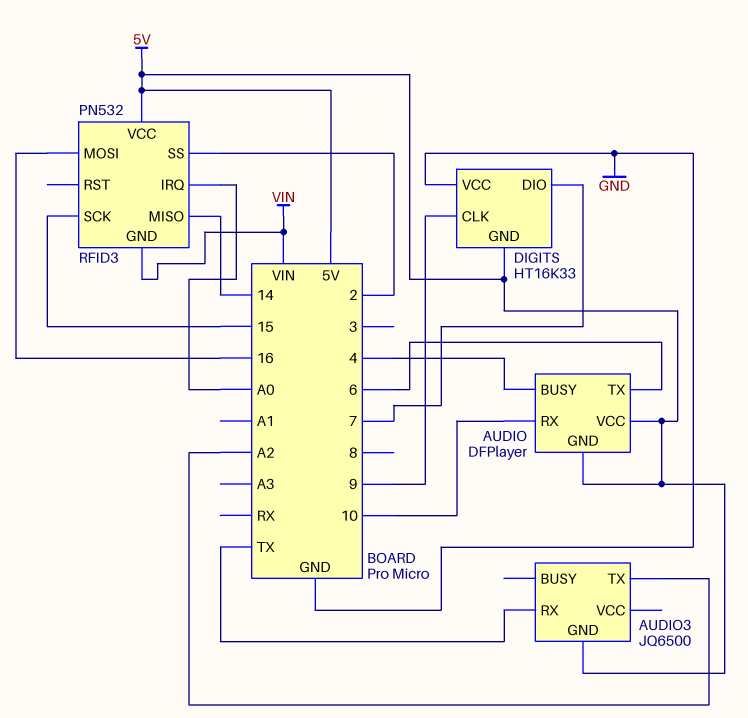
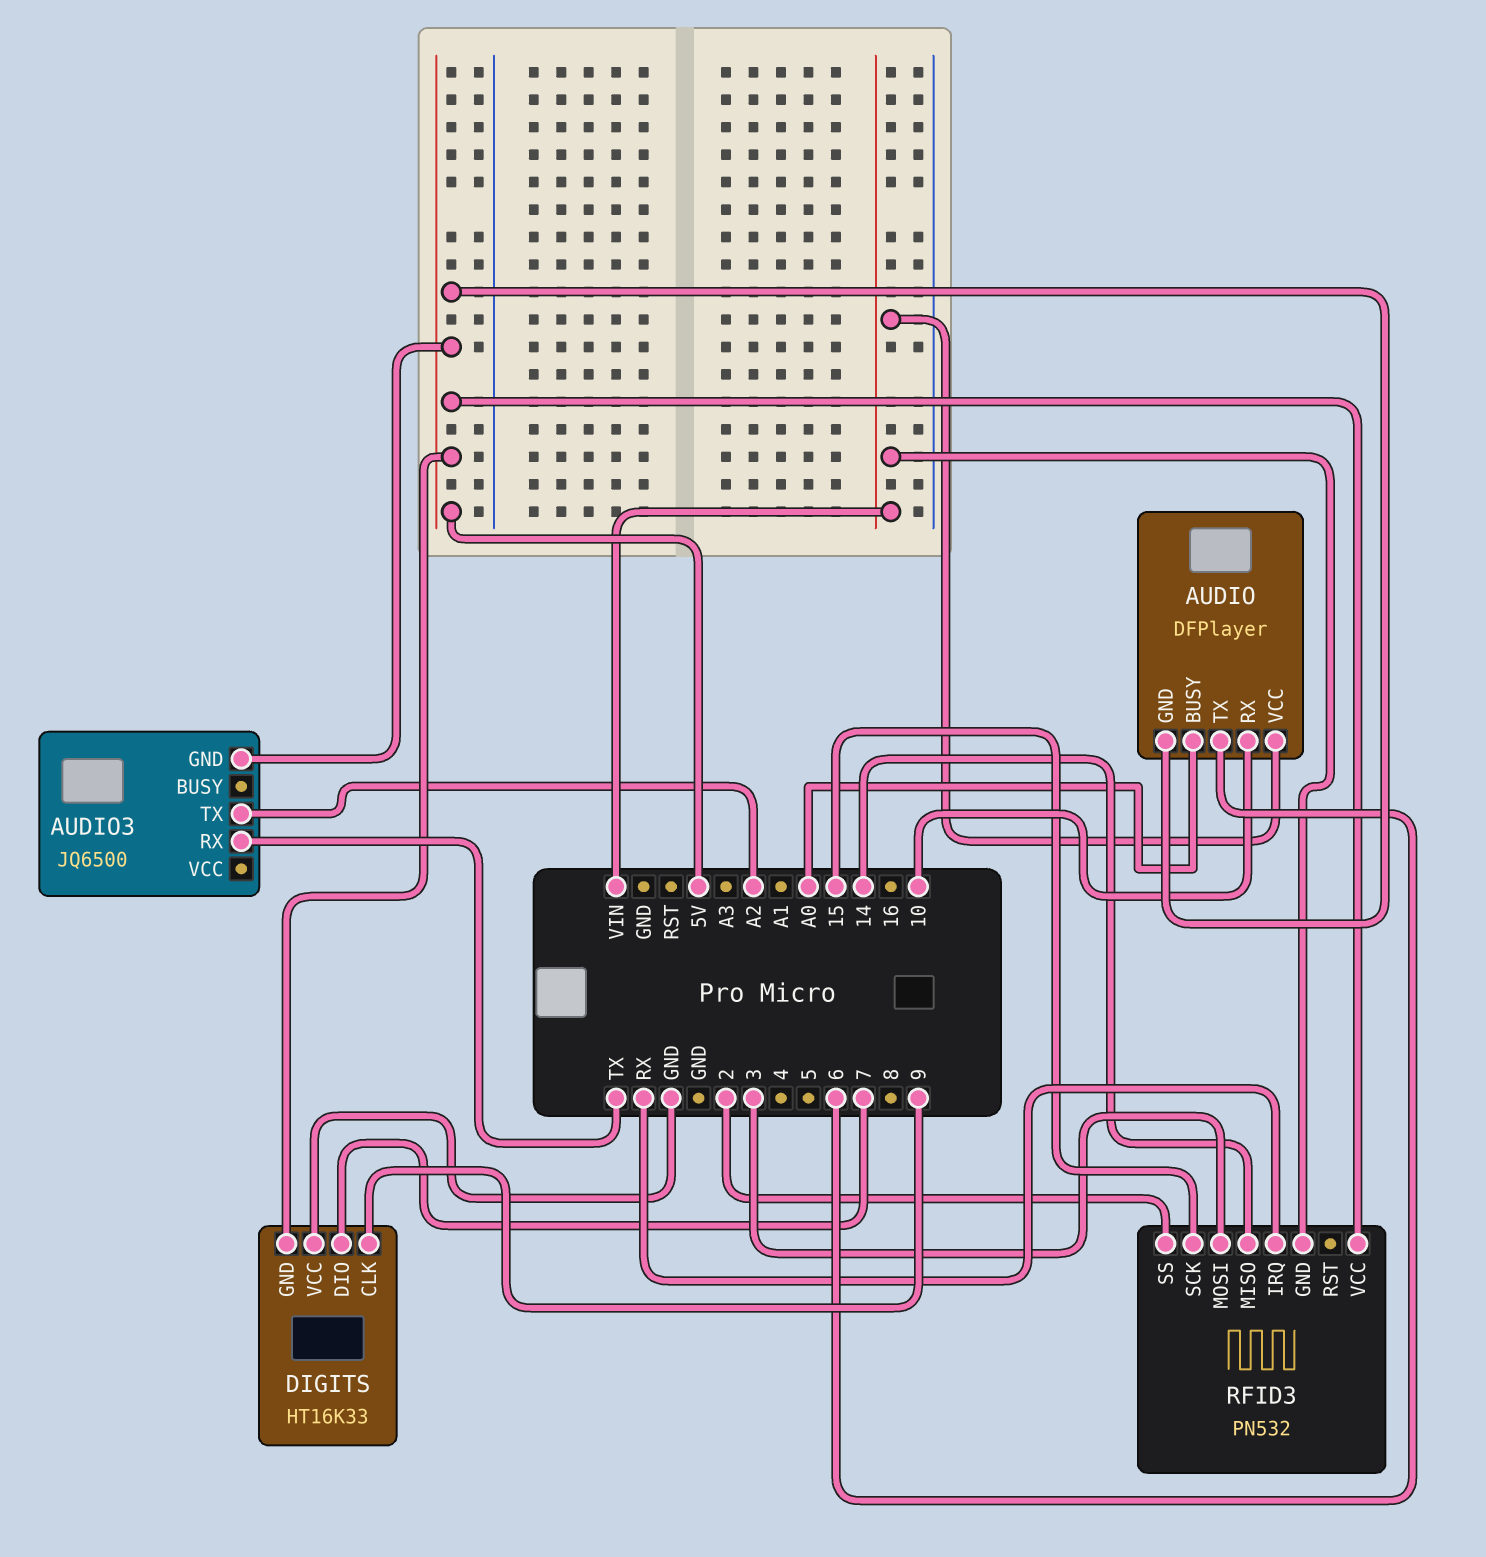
AUDIO pin BUSY: 4 -> A0
AUDIO pin VCC: 5V -> VIN
RFID3 pin IRQ: A0 -> RX
RFID3 pin MOSI: 16 -> 3

